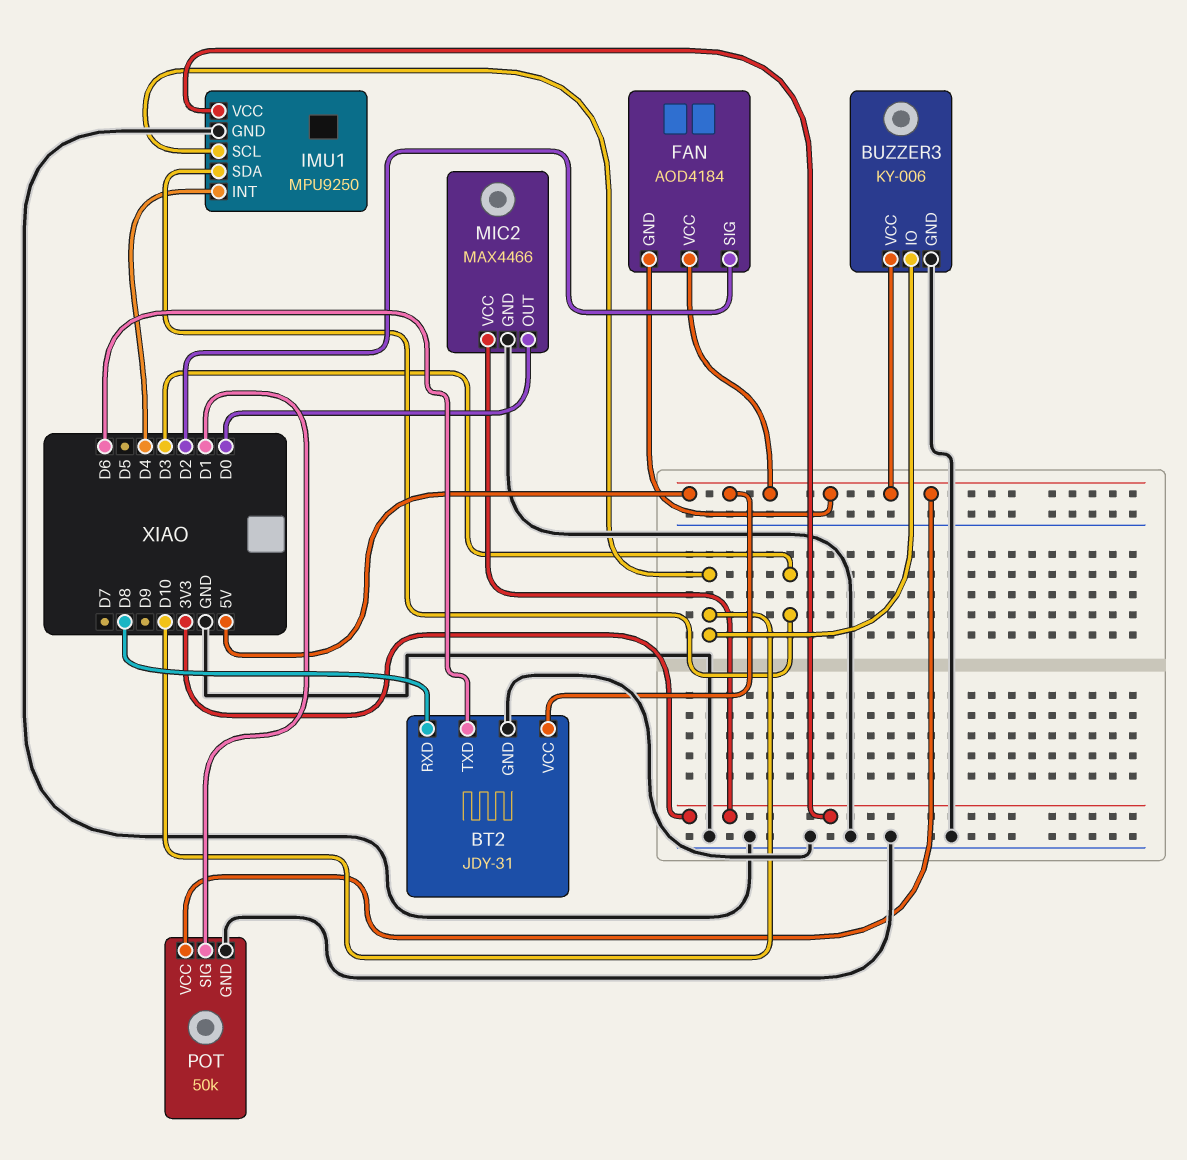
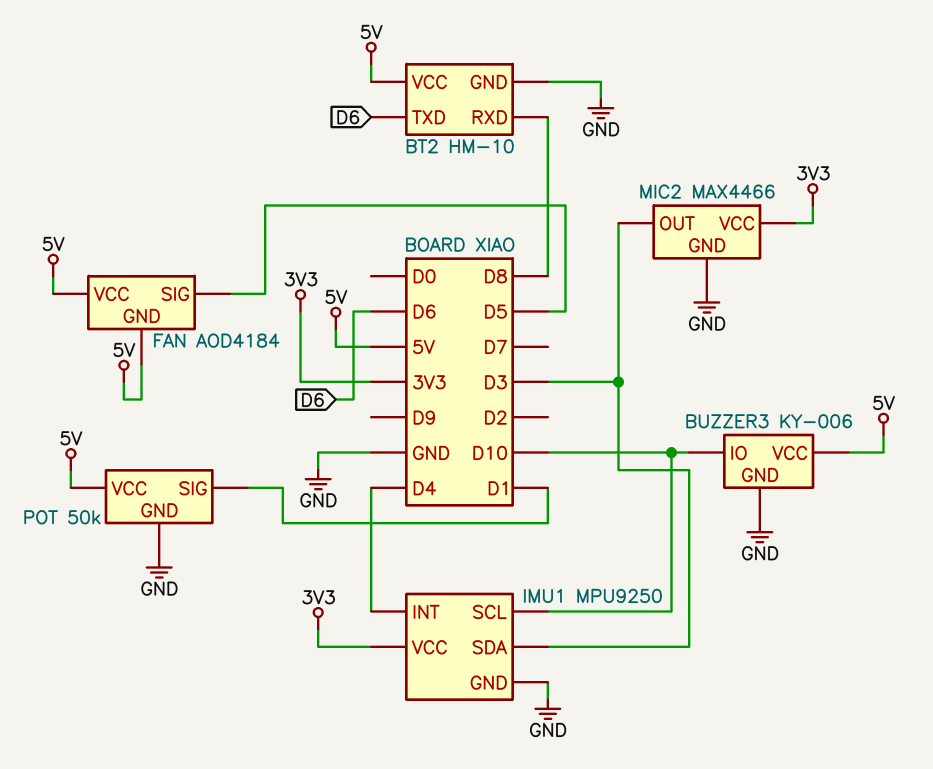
BT2: JDY-31 -> HM-10
FAN pin SIG: D2 -> D5
MIC2 pin OUT: D0 -> D3

